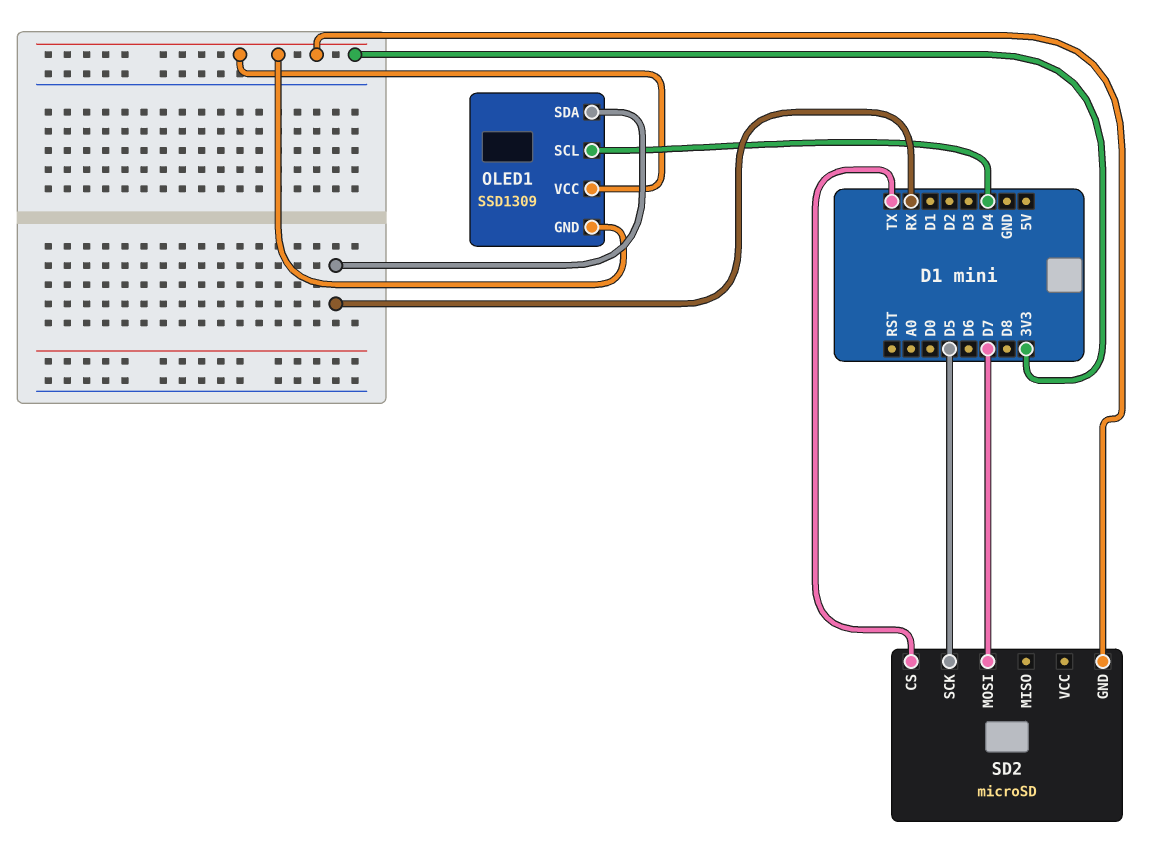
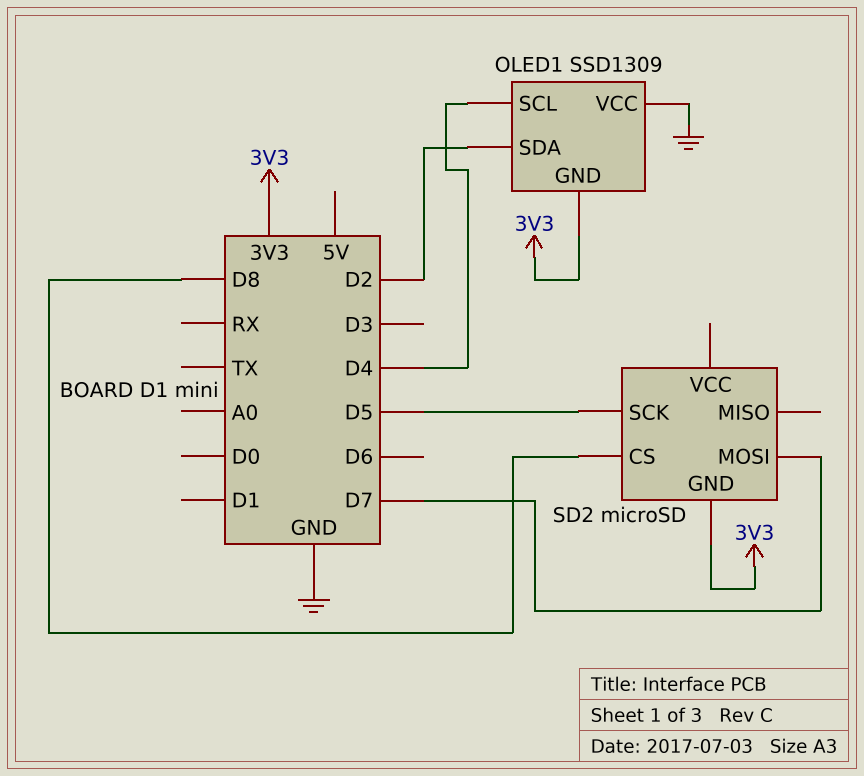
OLED1 pin SDA: RX -> D2
OLED1 pin VCC: 3V3 -> GND
SD2 pin CS: TX -> D8

